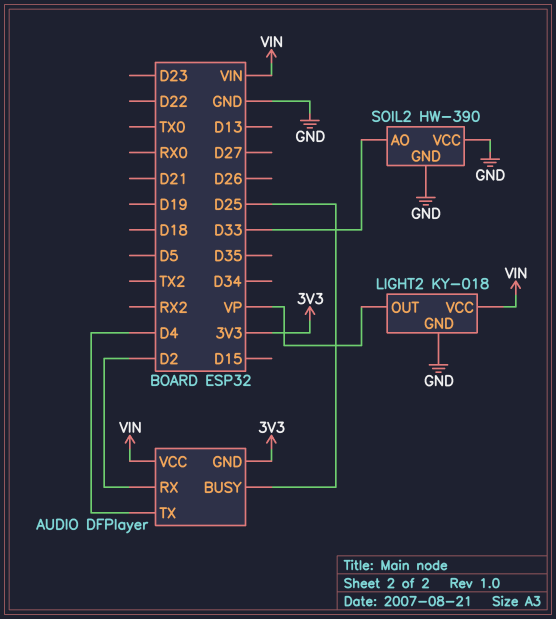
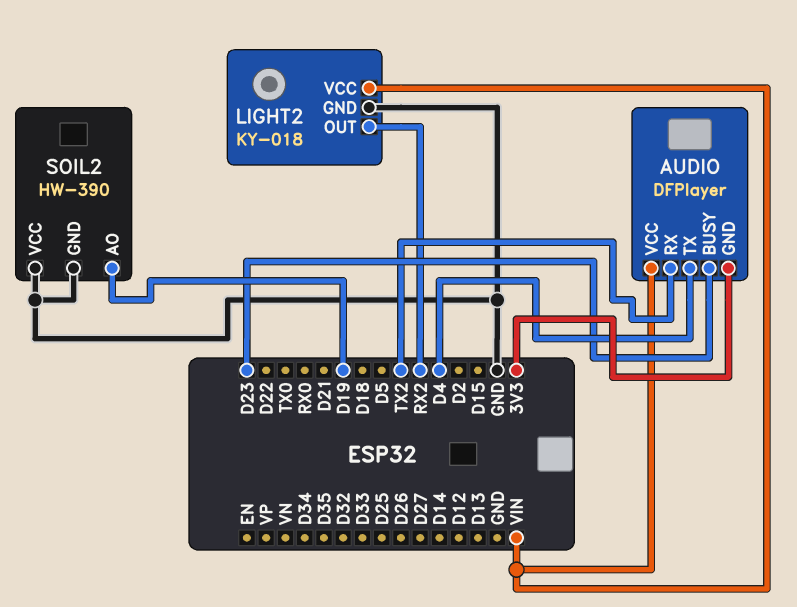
AUDIO pin BUSY: D25 -> D23
AUDIO pin RX: D2 -> TX2
LIGHT2 pin OUT: VP -> RX2
SOIL2 pin AO: D33 -> D19

